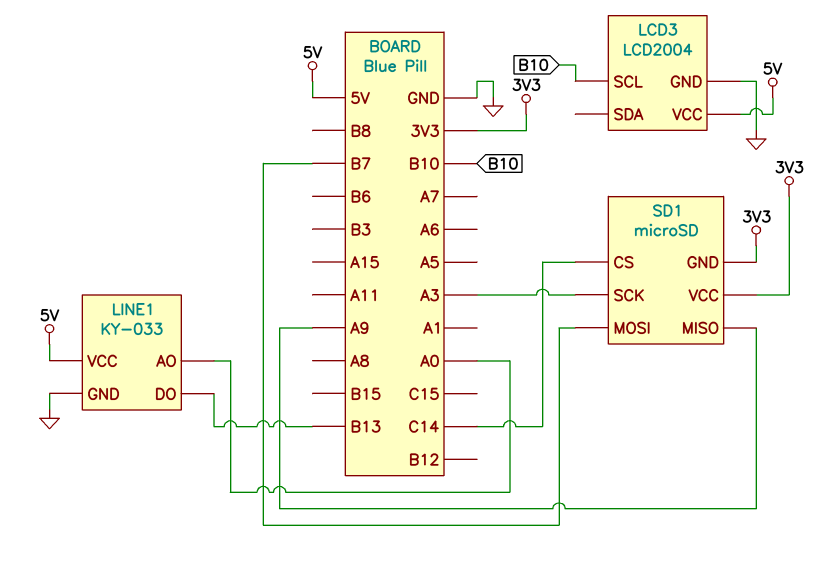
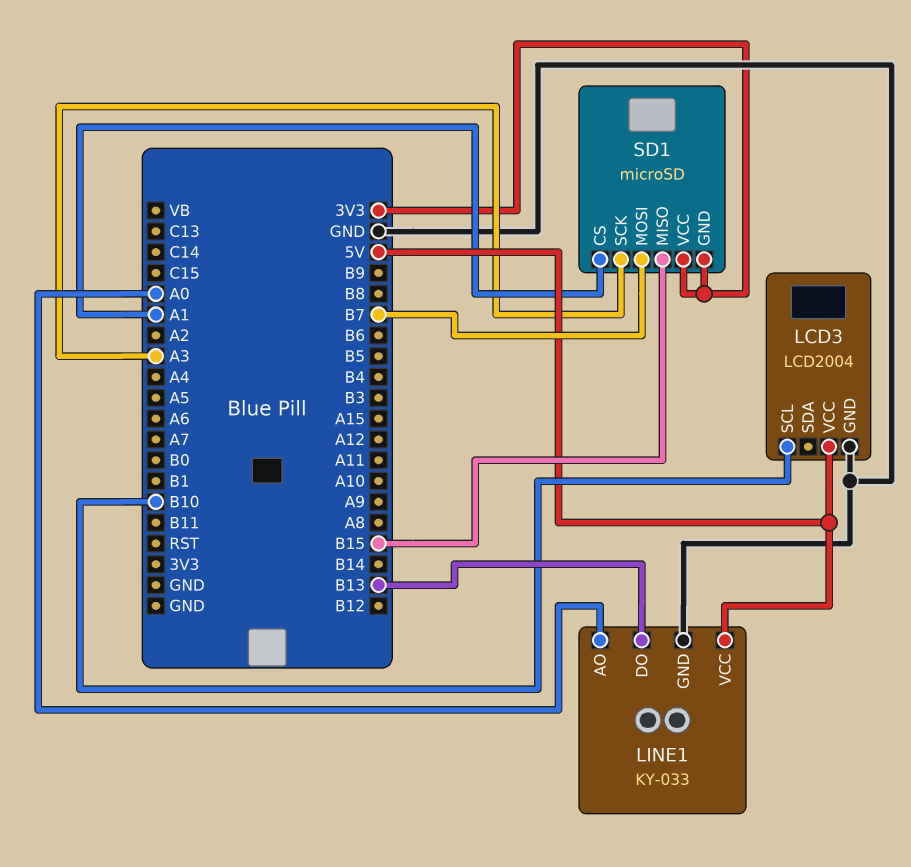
SD1 pin CS: C14 -> A1
SD1 pin MISO: A9 -> B15

